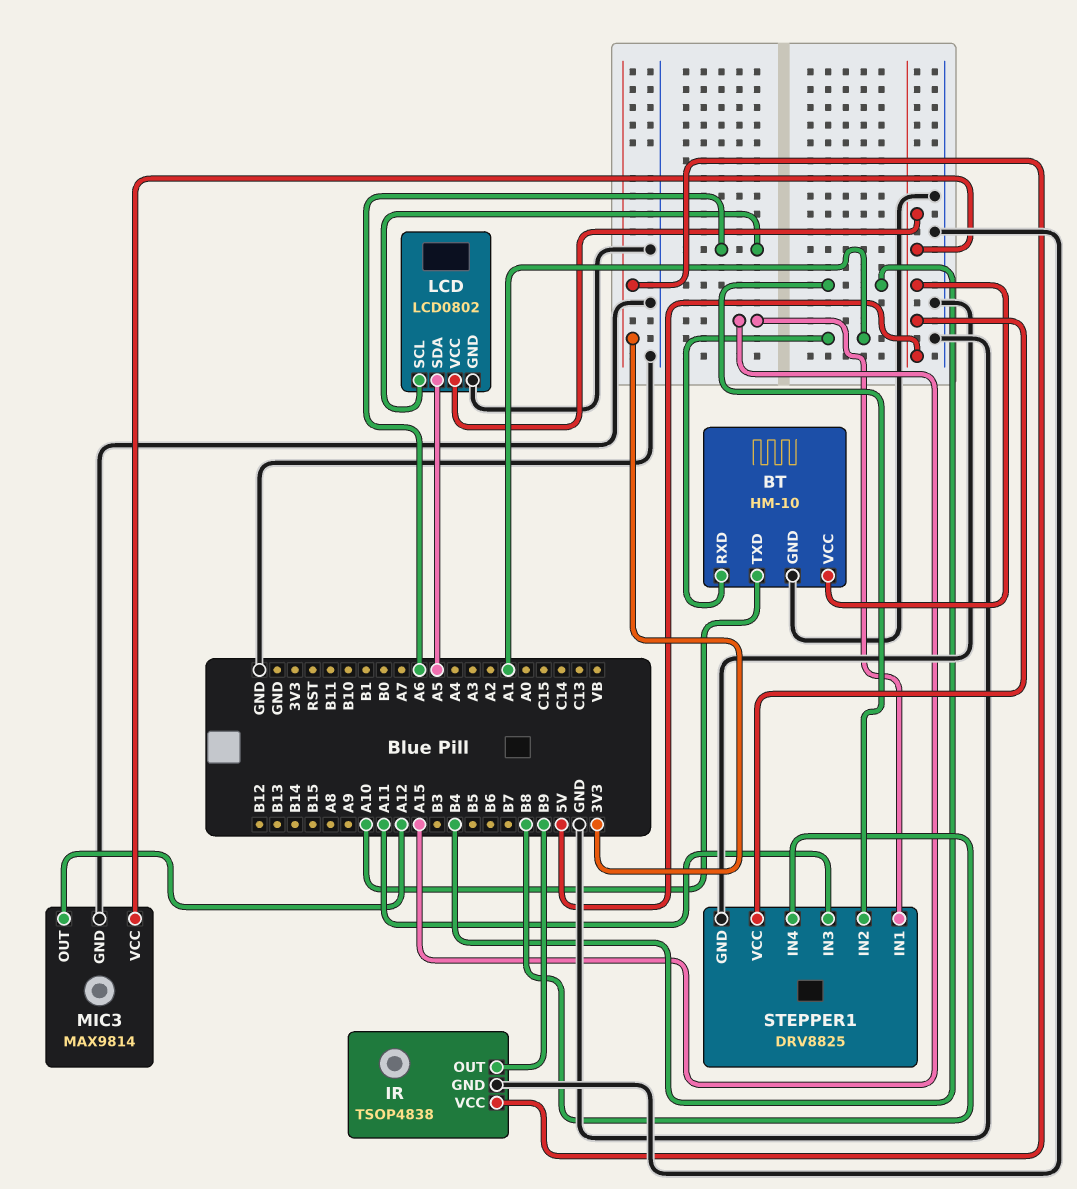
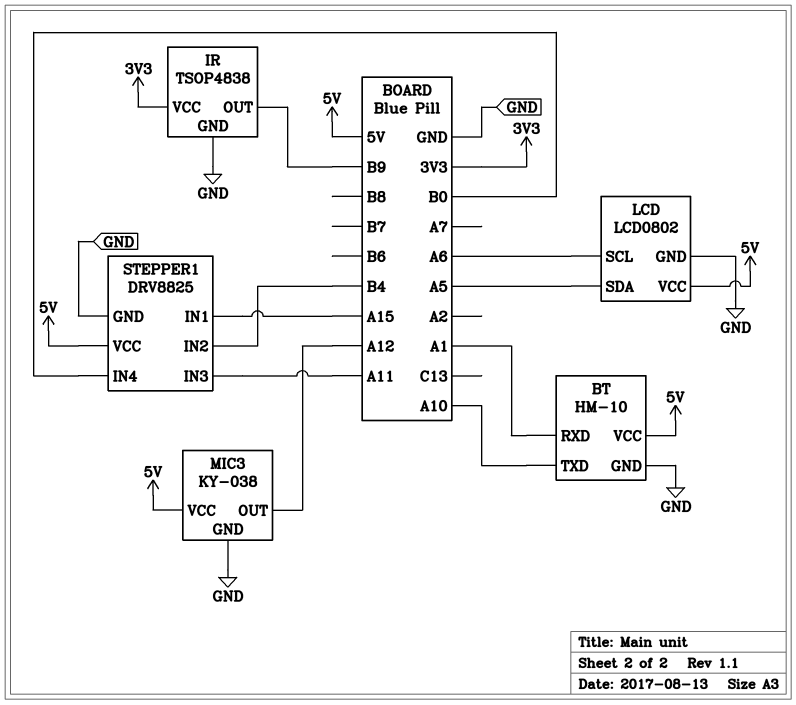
MIC3: MAX9814 -> KY-038
STEPPER1 pin IN4: B8 -> B0

